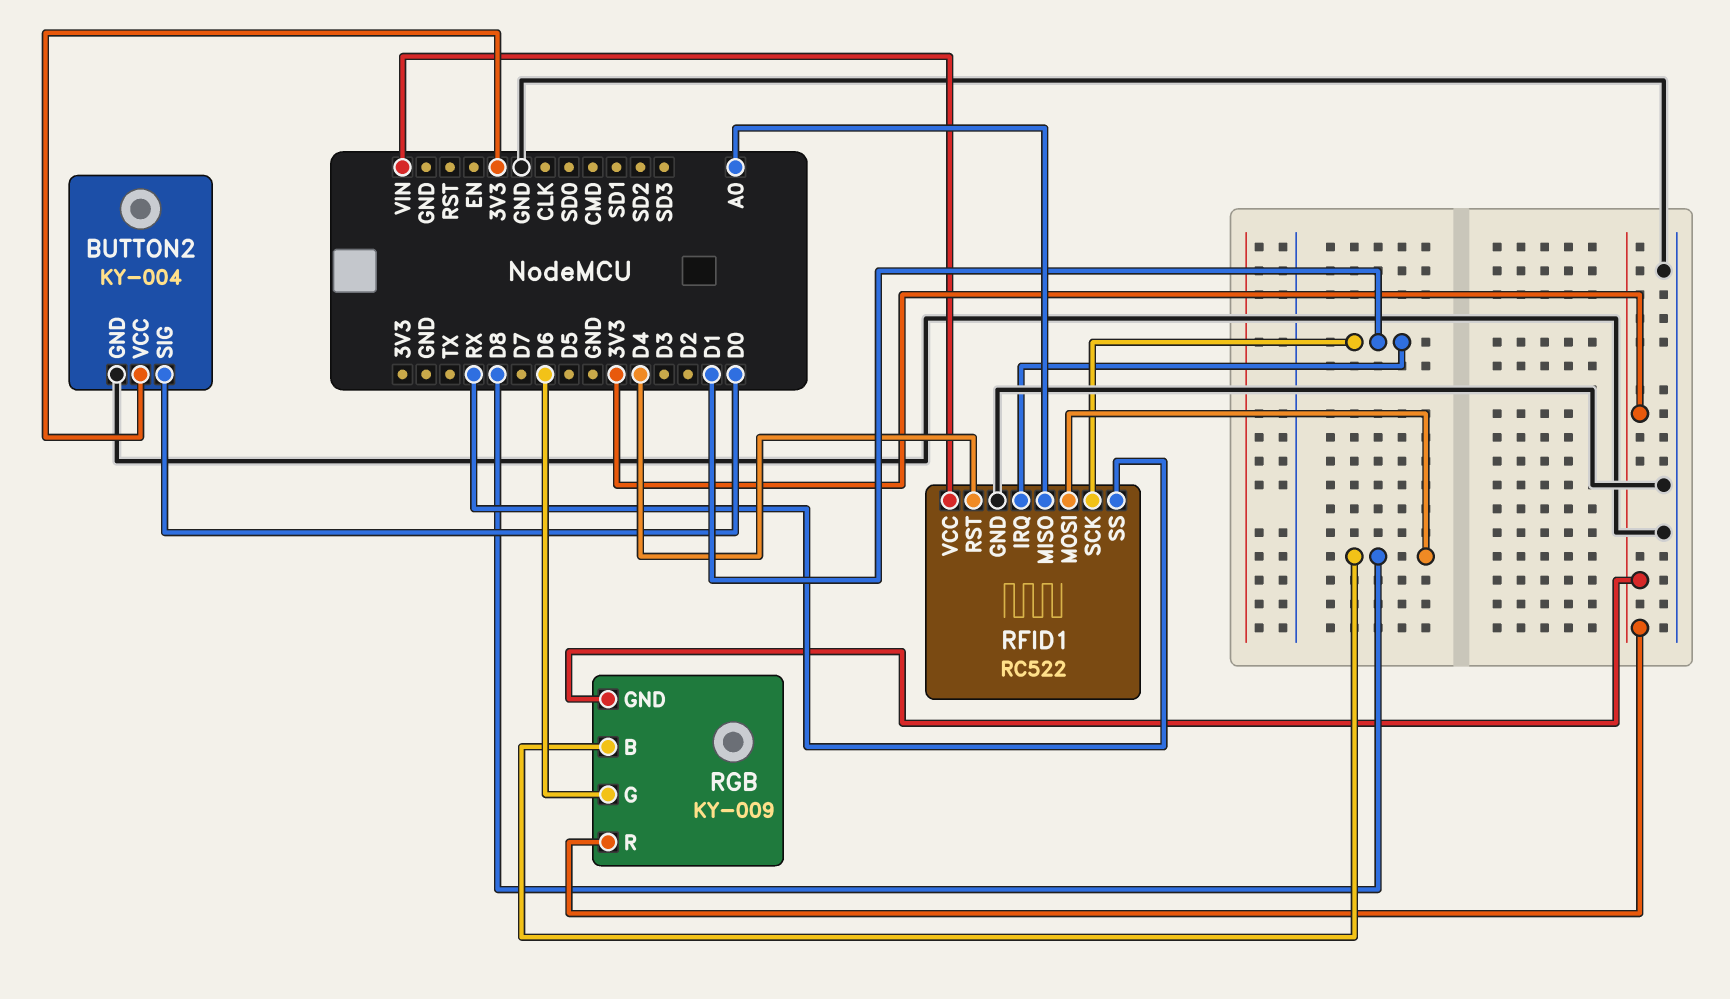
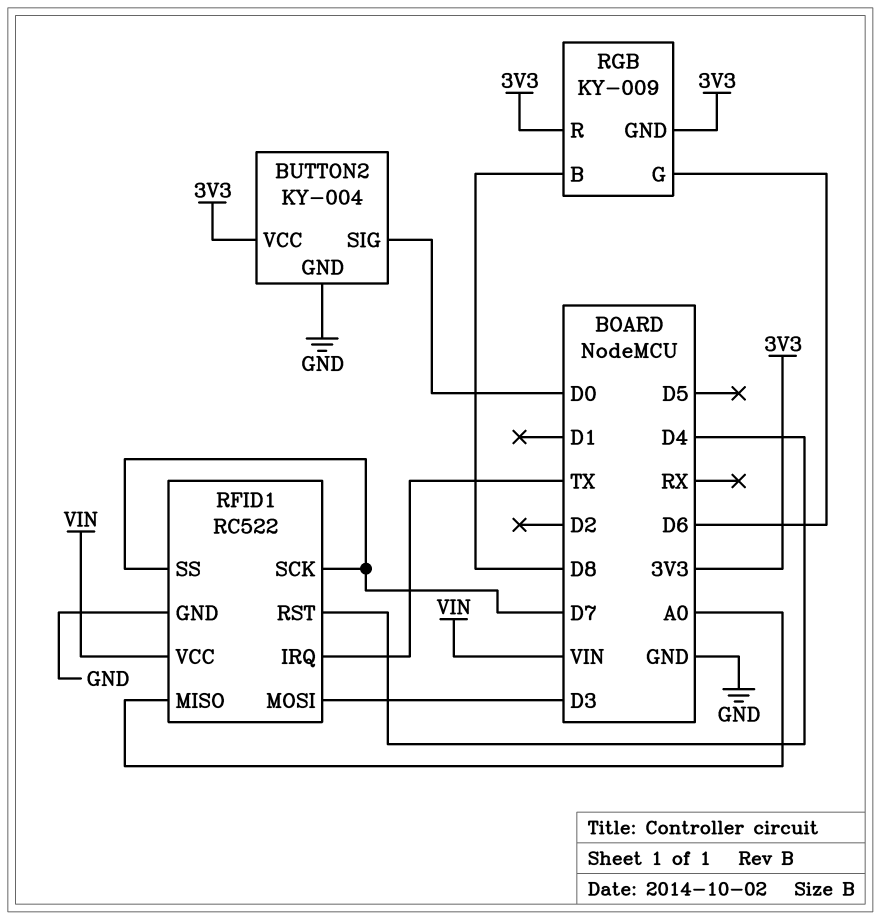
RFID1 pin IRQ: D1 -> TX
RFID1 pin MOSI: D8 -> D3
RFID1 pin SCK: D1 -> D7
RFID1 pin SS: RX -> D7

